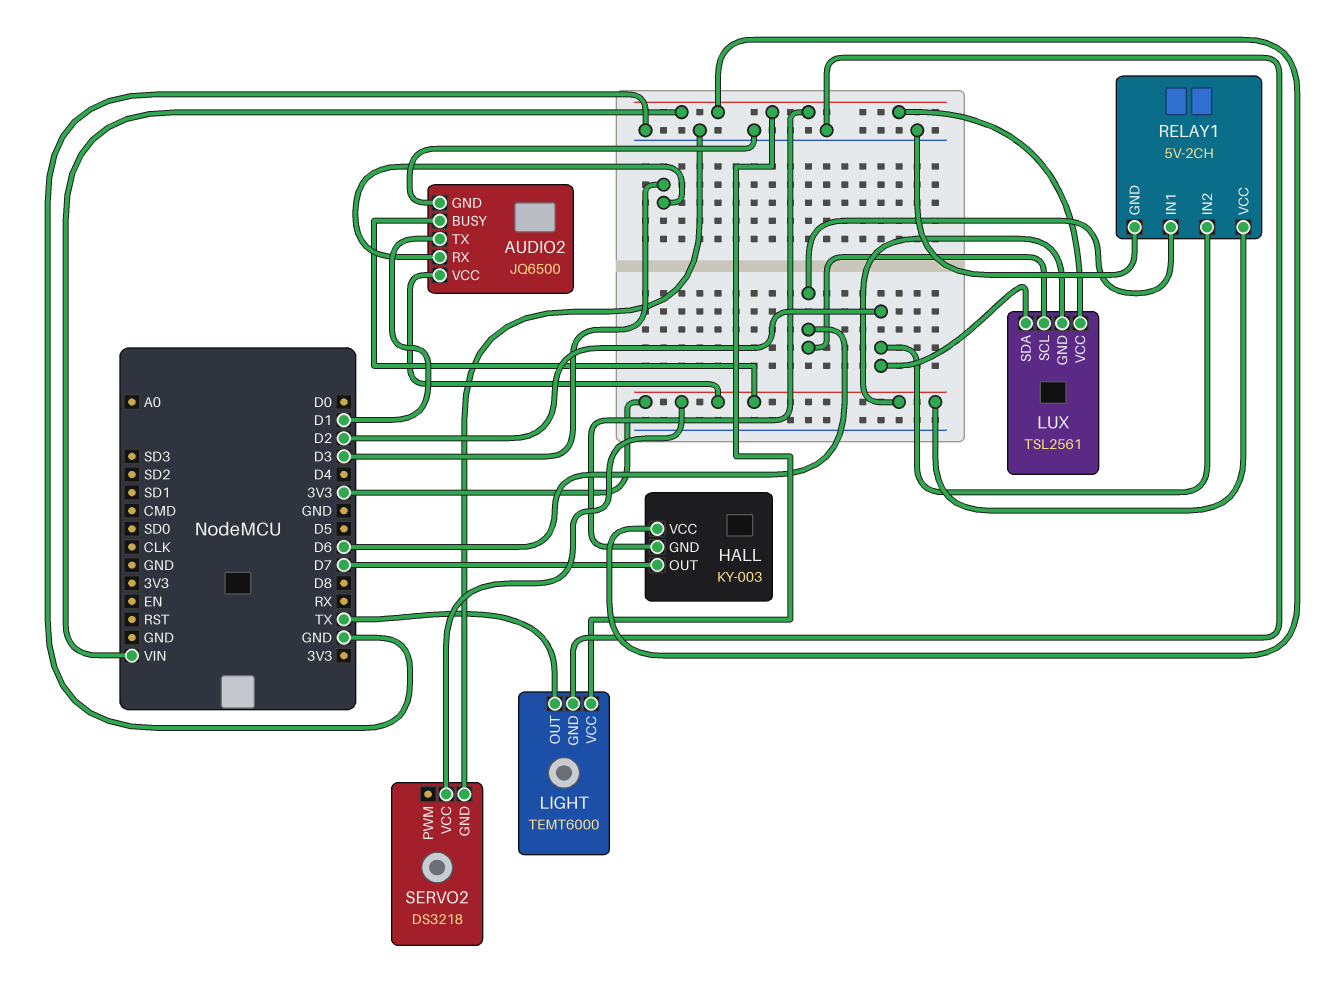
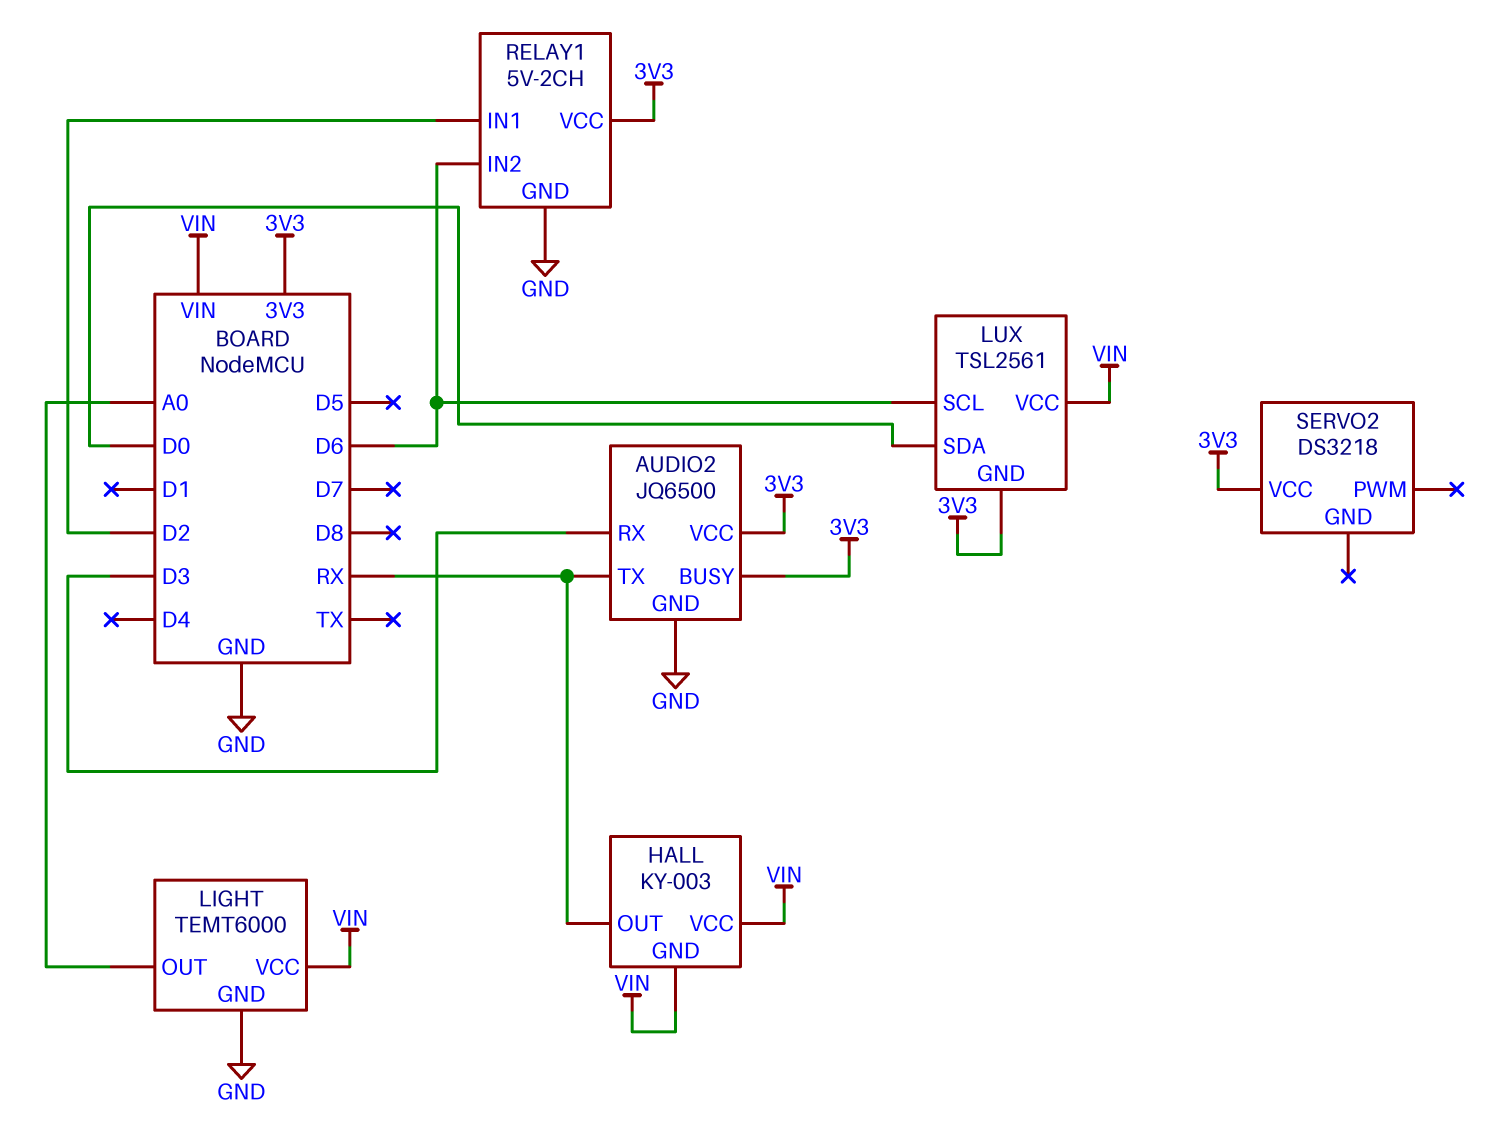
AUDIO2 pin TX: D1 -> RX
HALL pin OUT: D7 -> RX
LIGHT pin OUT: TX -> A0
LUX pin SDA: D2 -> D0
RELAY1 pin IN1: D6 -> D2
RELAY1 pin IN2: D2 -> D6
SERVO2 pin GND: GND -> none

